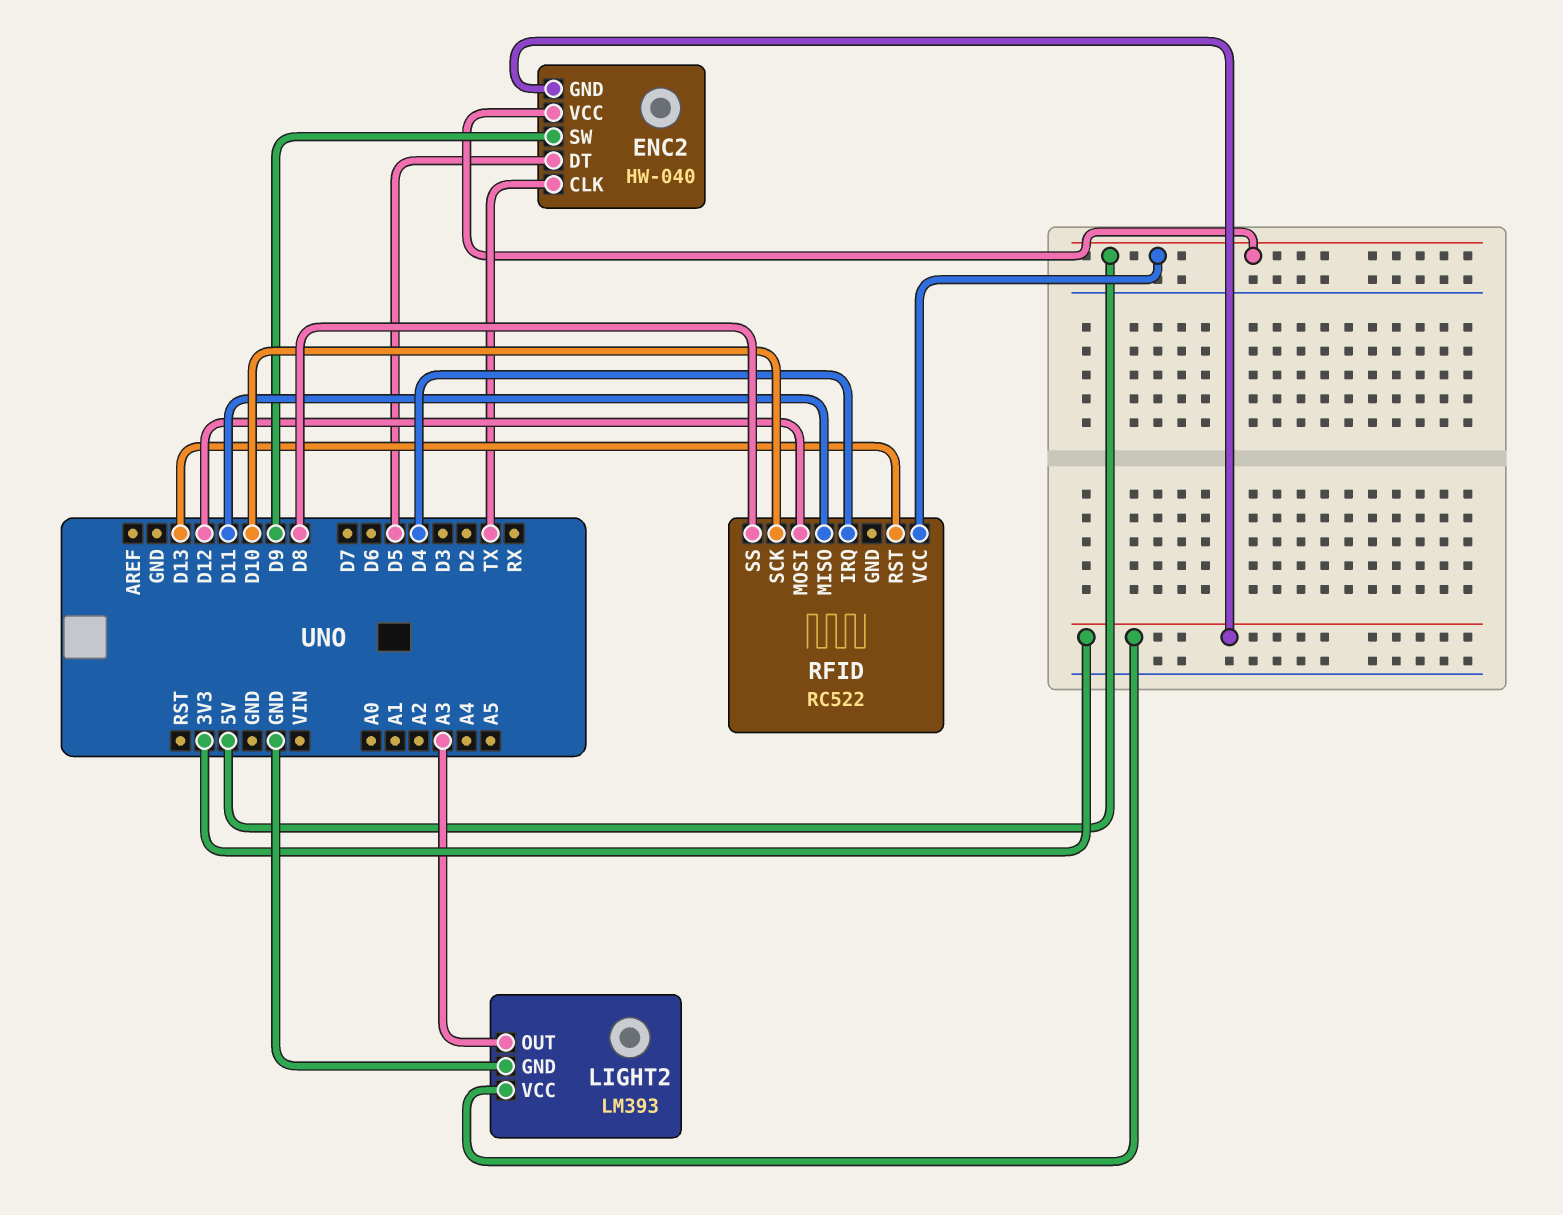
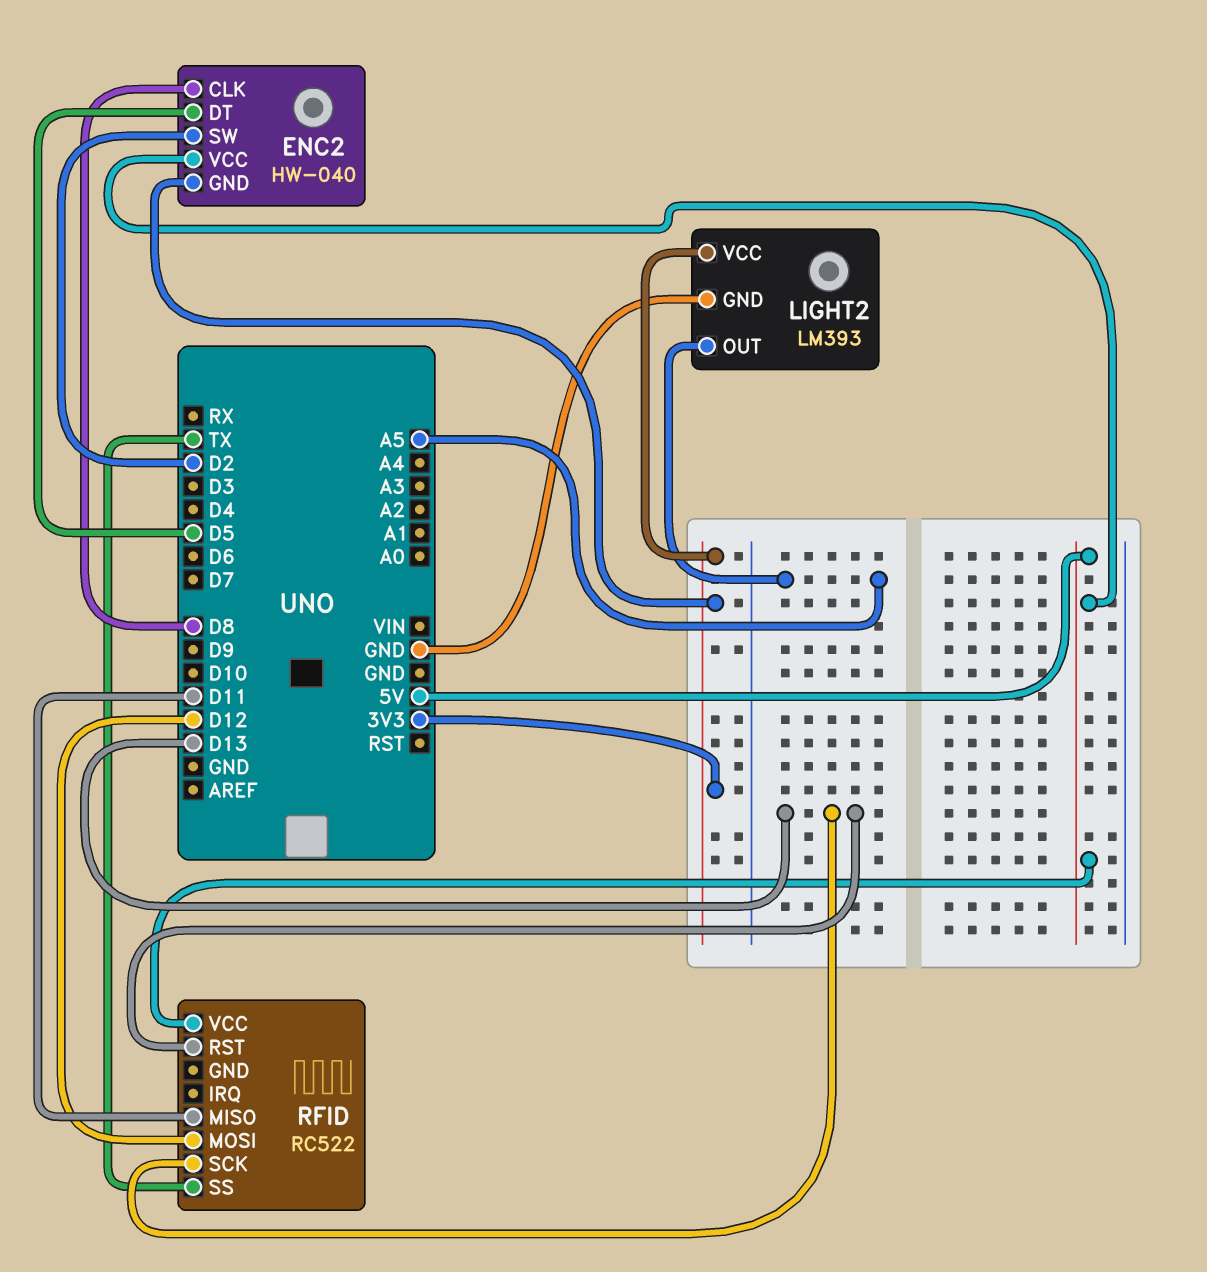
ENC2 pin CLK: TX -> D8
ENC2 pin SW: D9 -> D2
LIGHT2 pin OUT: A3 -> A5
RFID pin IRQ: D4 -> none
RFID pin SCK: D10 -> D13
RFID pin SS: D8 -> TX

